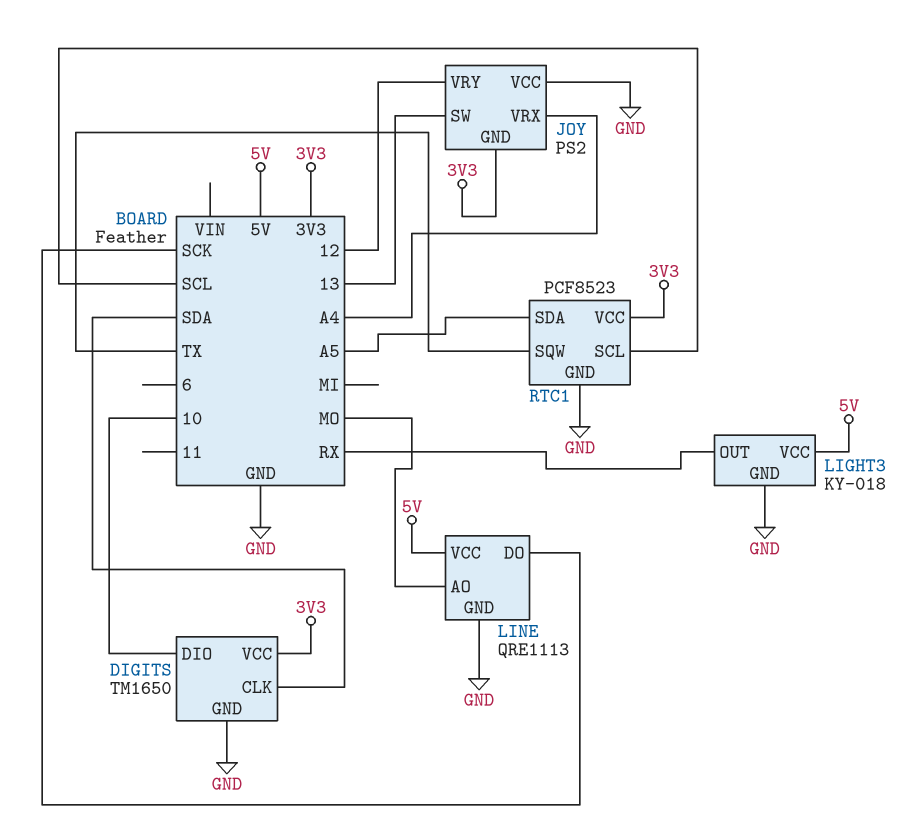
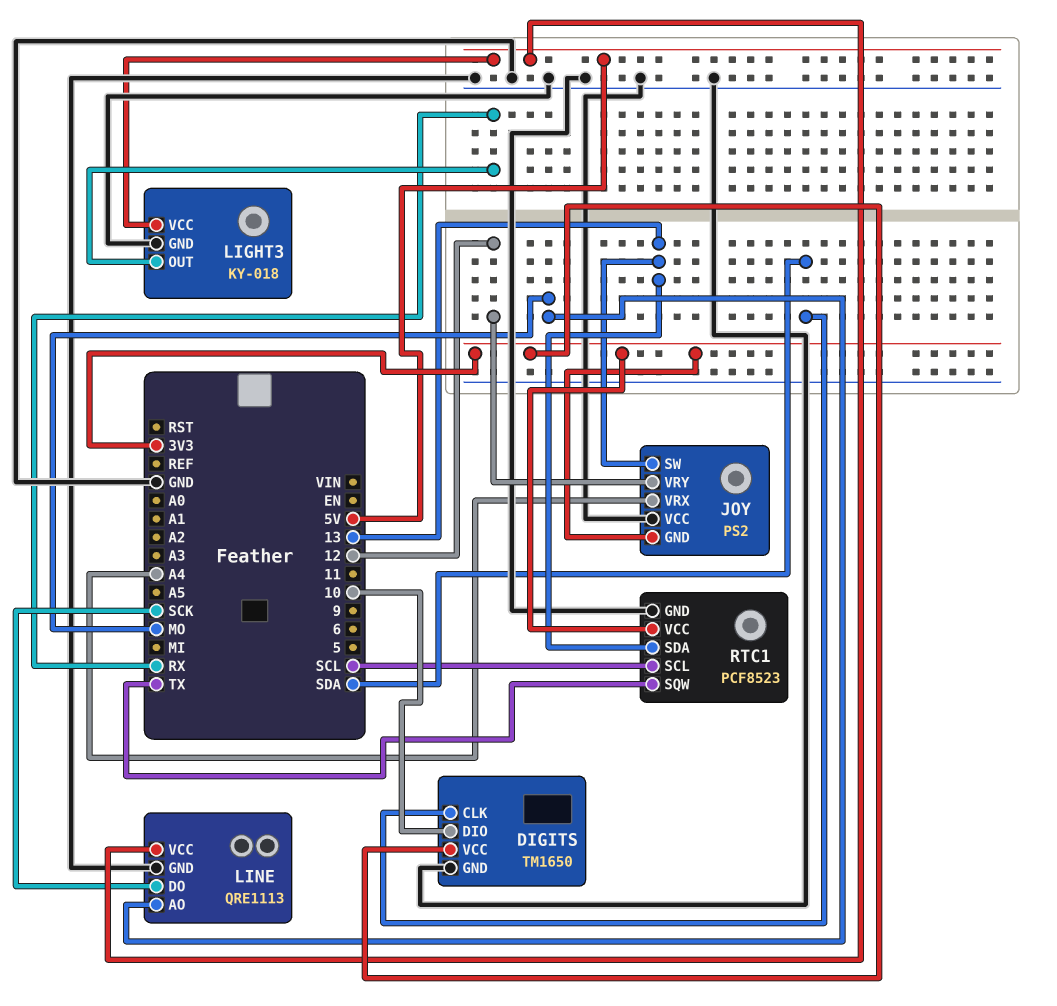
RTC1 pin SDA: A5 -> 13

